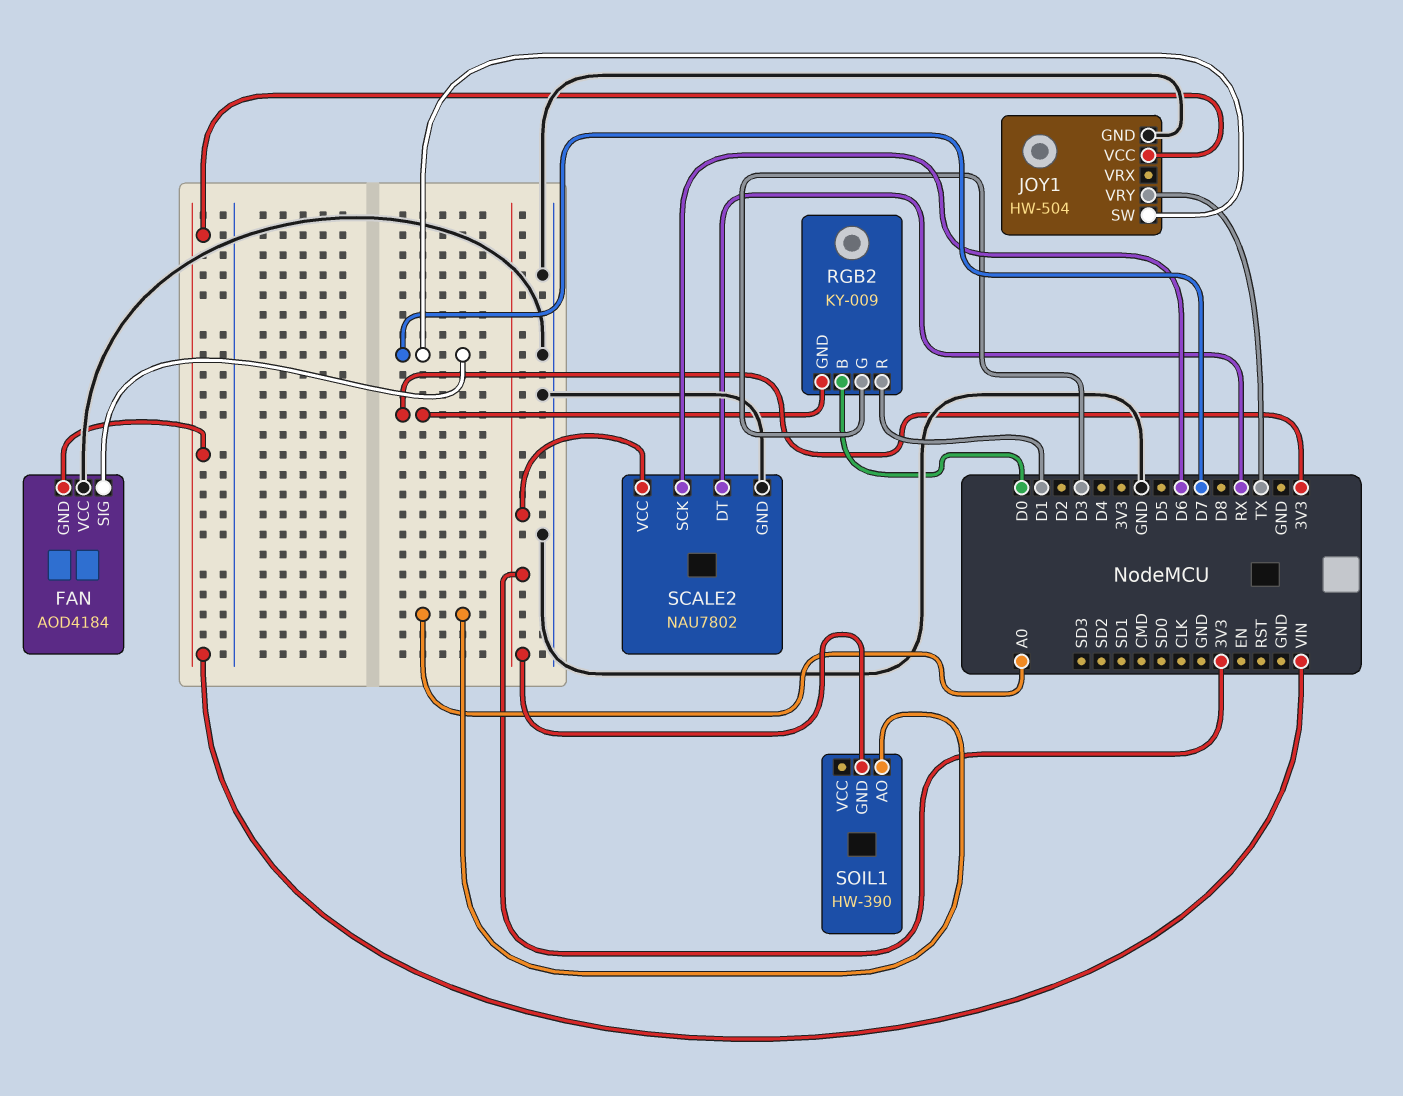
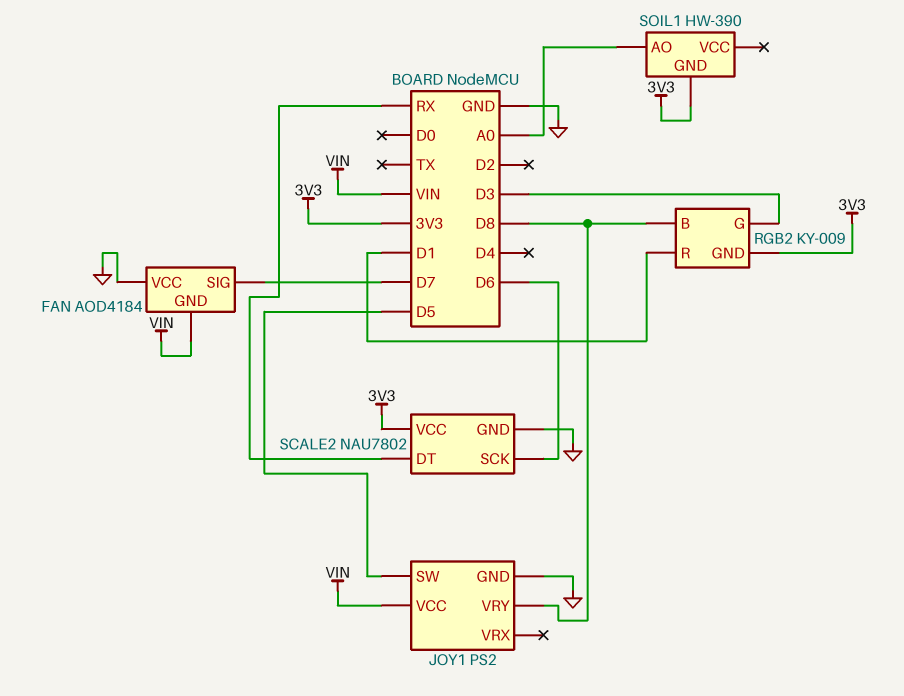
JOY1: HW-504 -> PS2
JOY1 pin SW: D7 -> D5
JOY1 pin VRY: TX -> D8
RGB2 pin B: D0 -> D8

